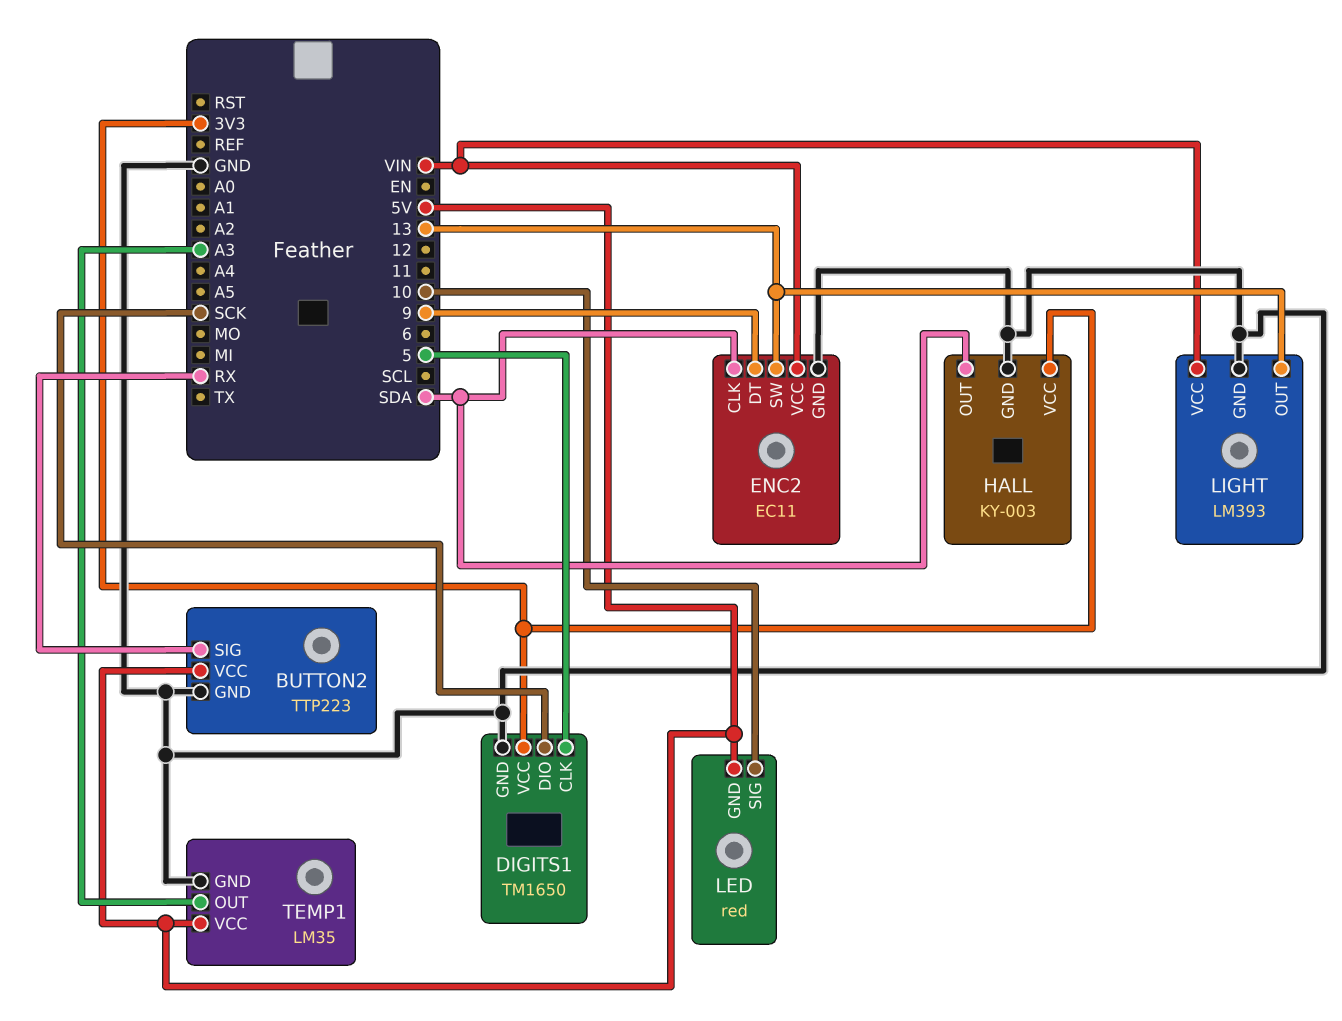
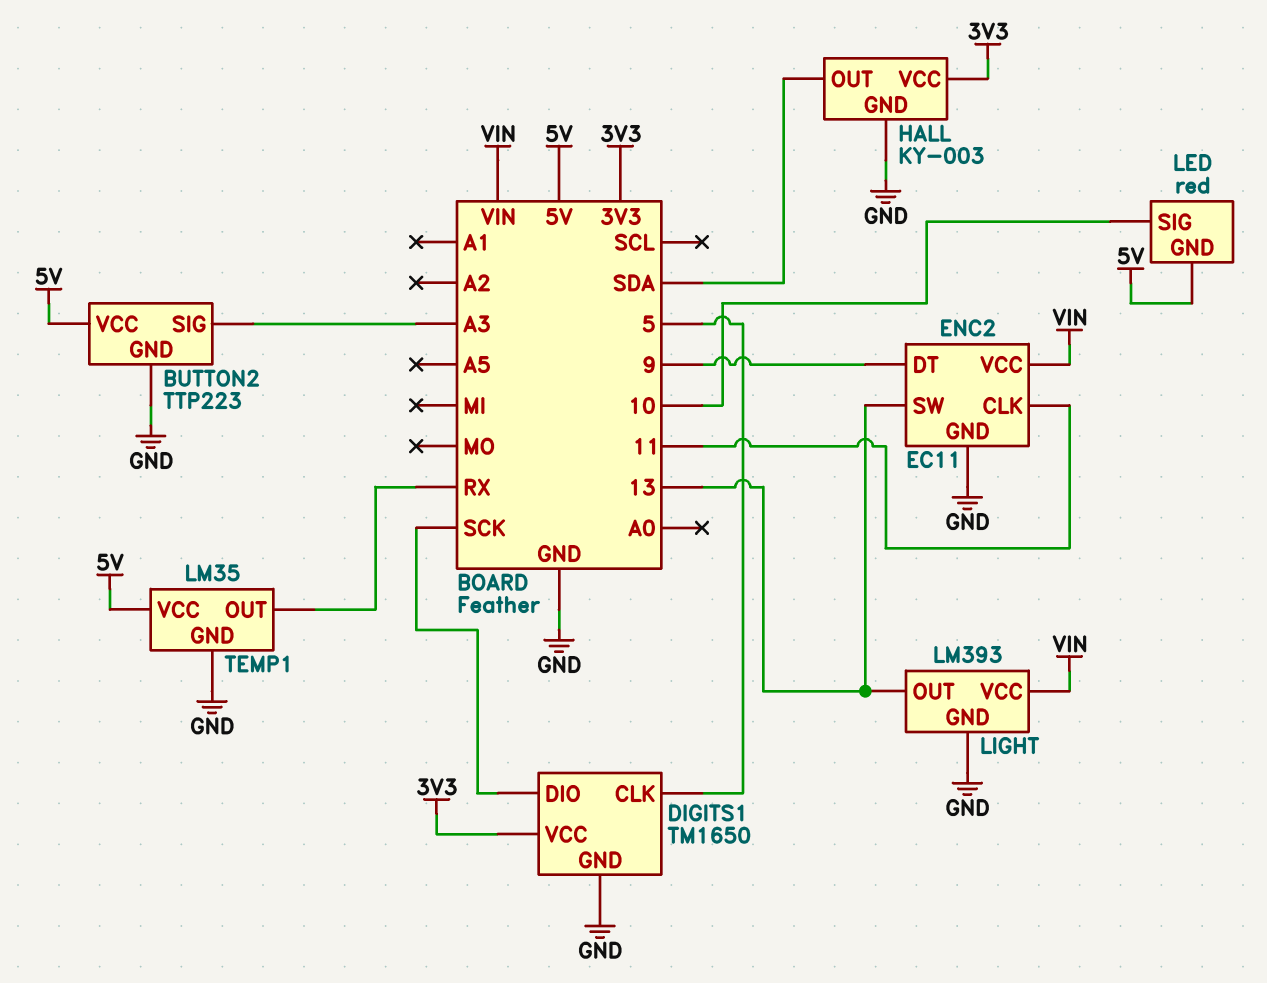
BUTTON2 pin SIG: RX -> A3
ENC2 pin CLK: SDA -> 11
TEMP1 pin OUT: A3 -> RX

